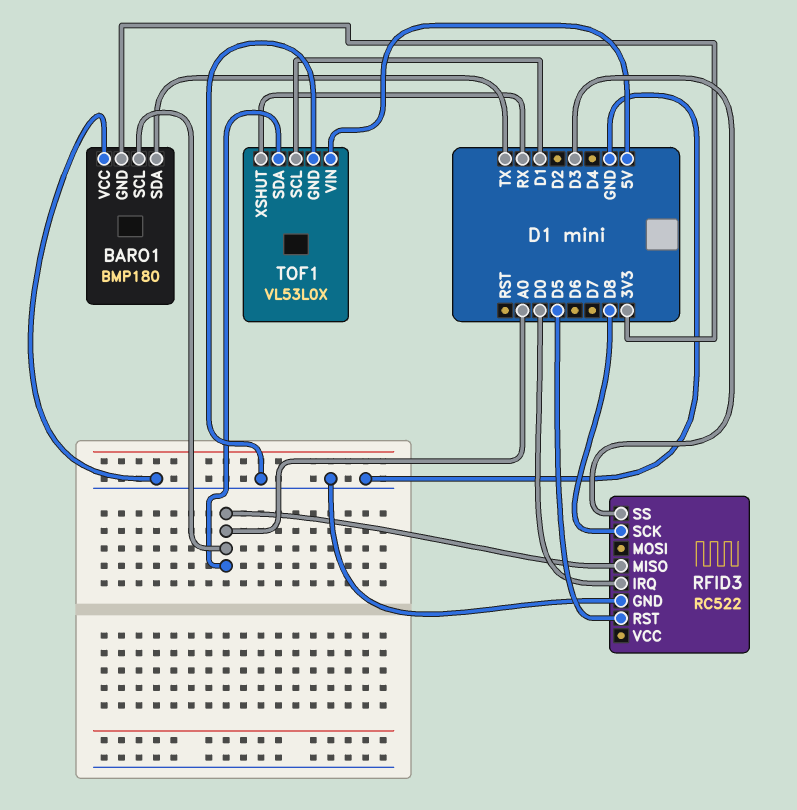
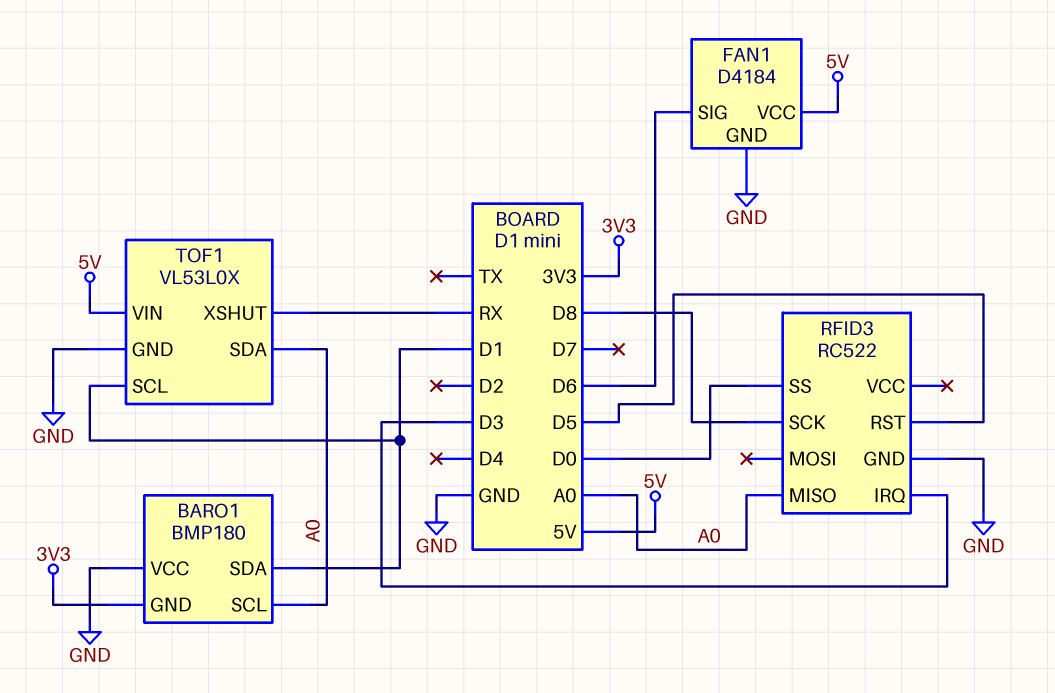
BARO1 pin SDA: TX -> D1
FAN1: none -> D4184
FAN1 pin GND: none -> GND
FAN1 pin SIG: none -> D6
FAN1 pin VCC: none -> 5V
RFID3 pin IRQ: D0 -> D3
RFID3 pin SS: D3 -> D0

